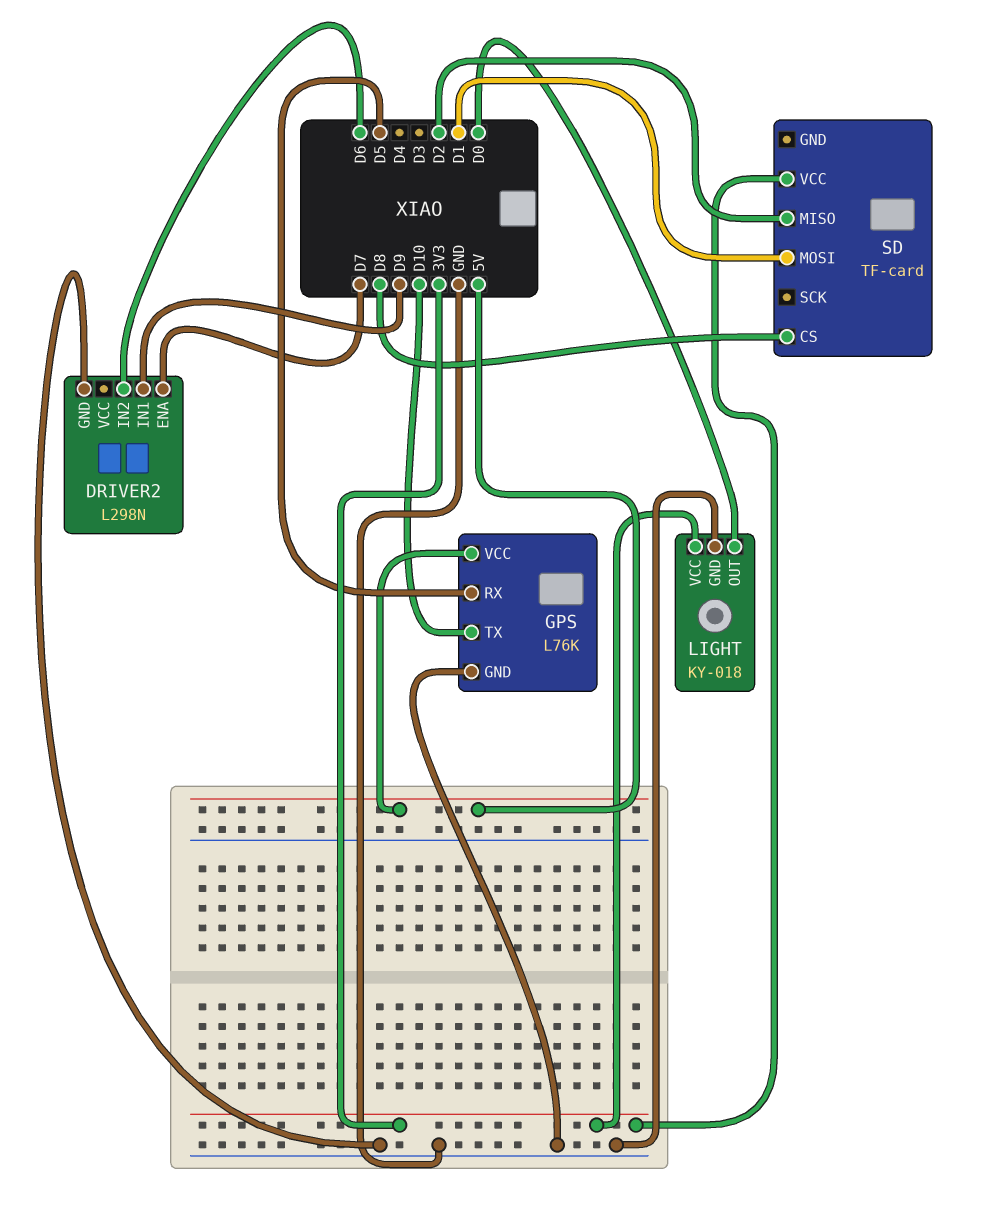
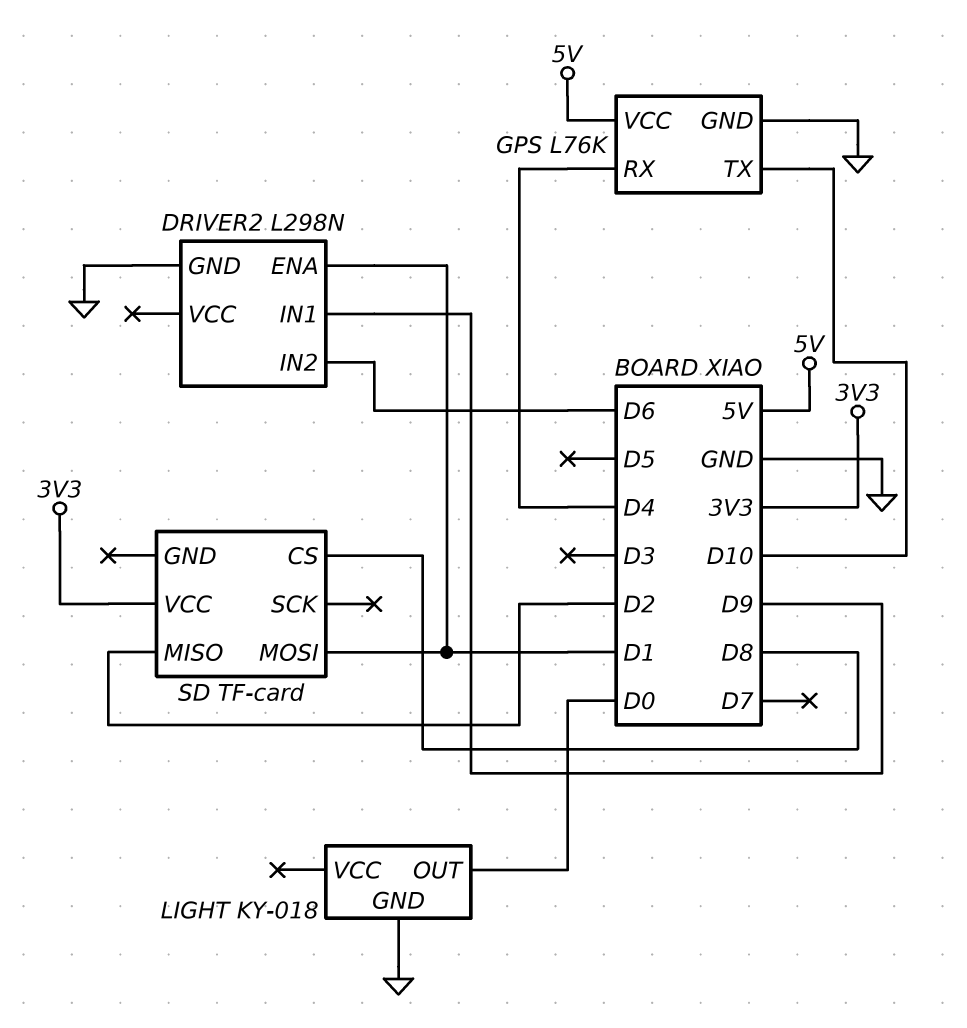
DRIVER2 pin ENA: D7 -> D1
GPS pin RX: D5 -> D4
LIGHT pin VCC: 3V3 -> none

